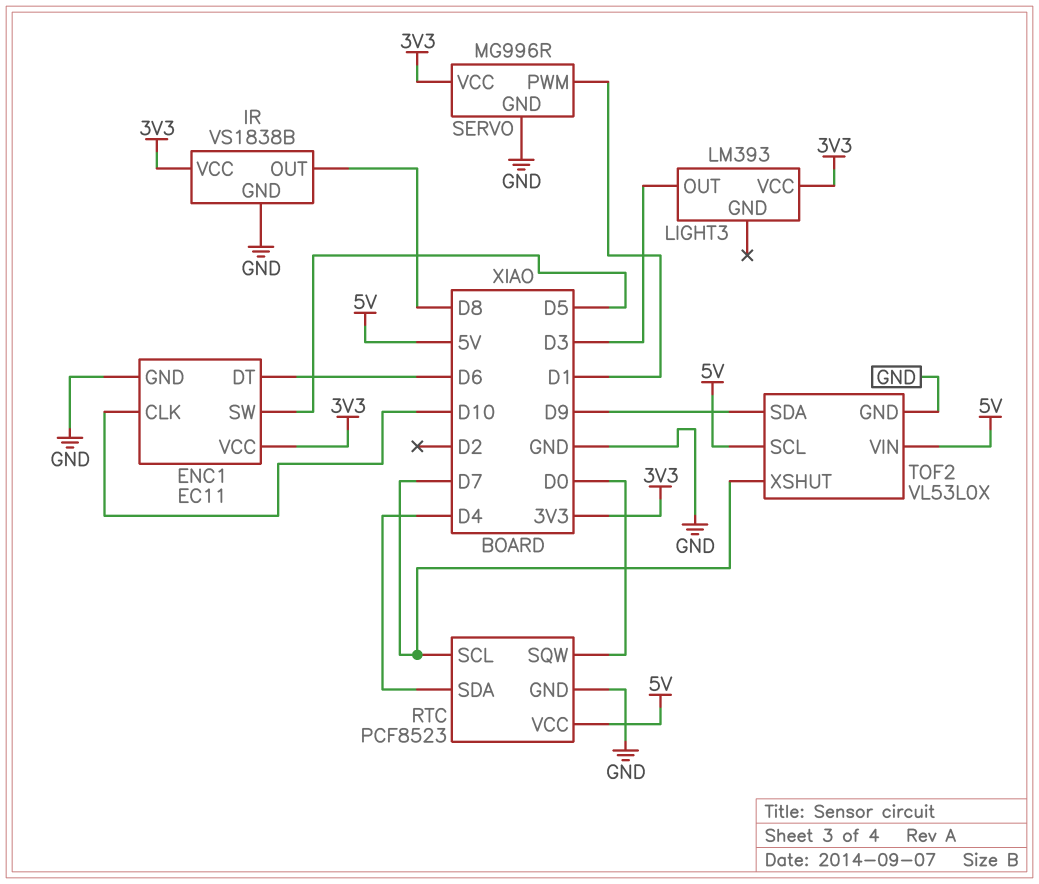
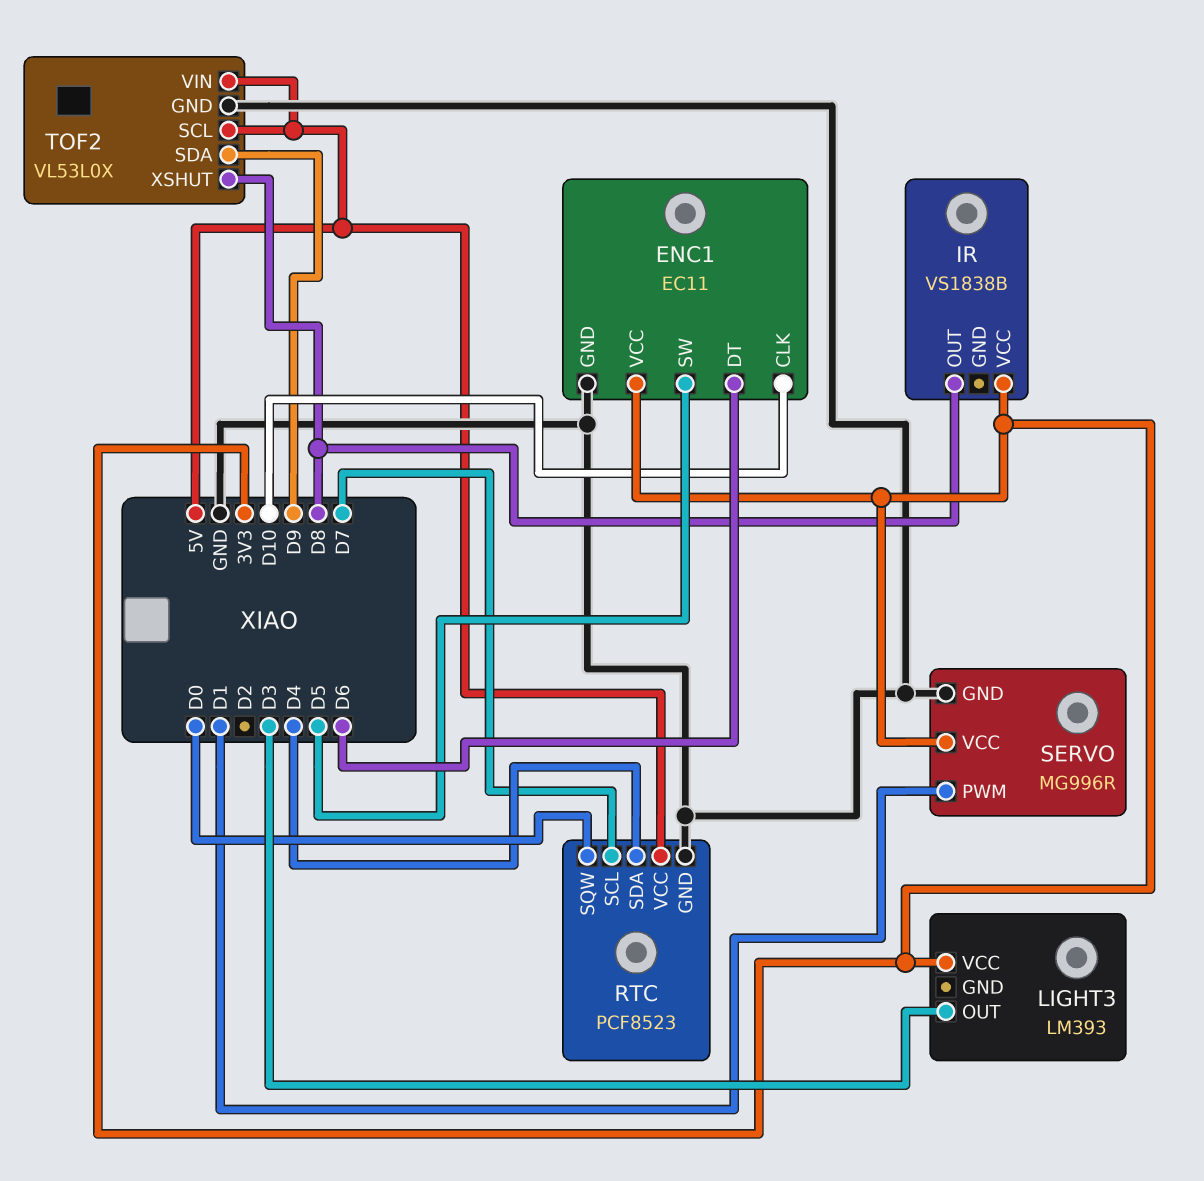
IR pin GND: GND -> none
TOF2 pin XSHUT: D7 -> D8

